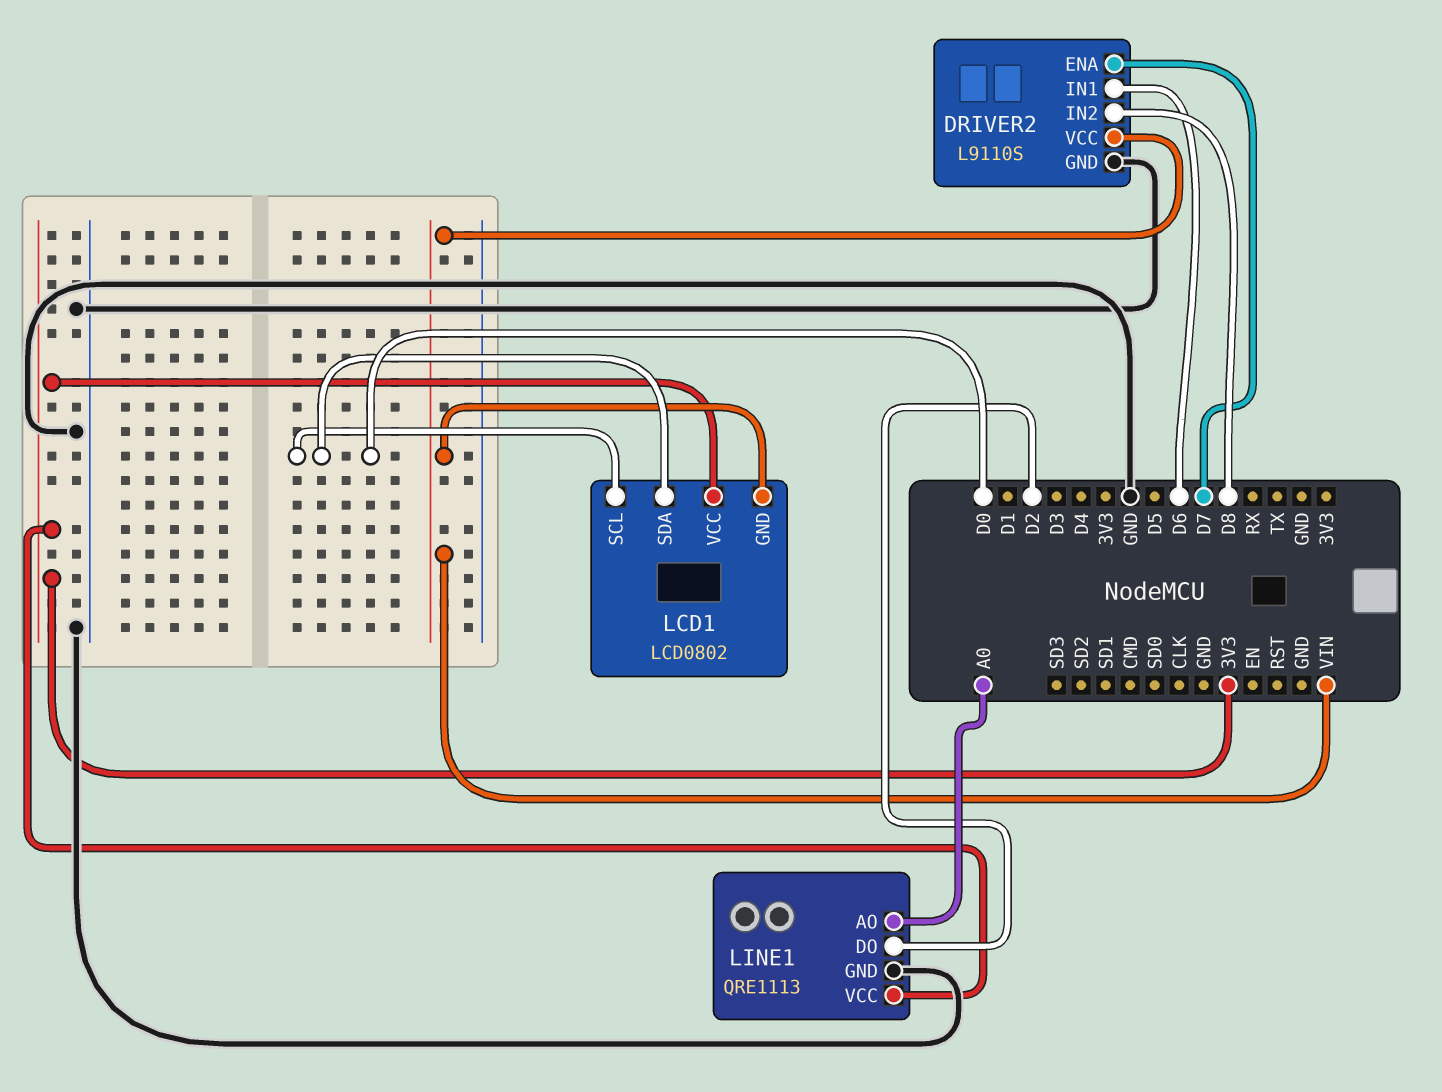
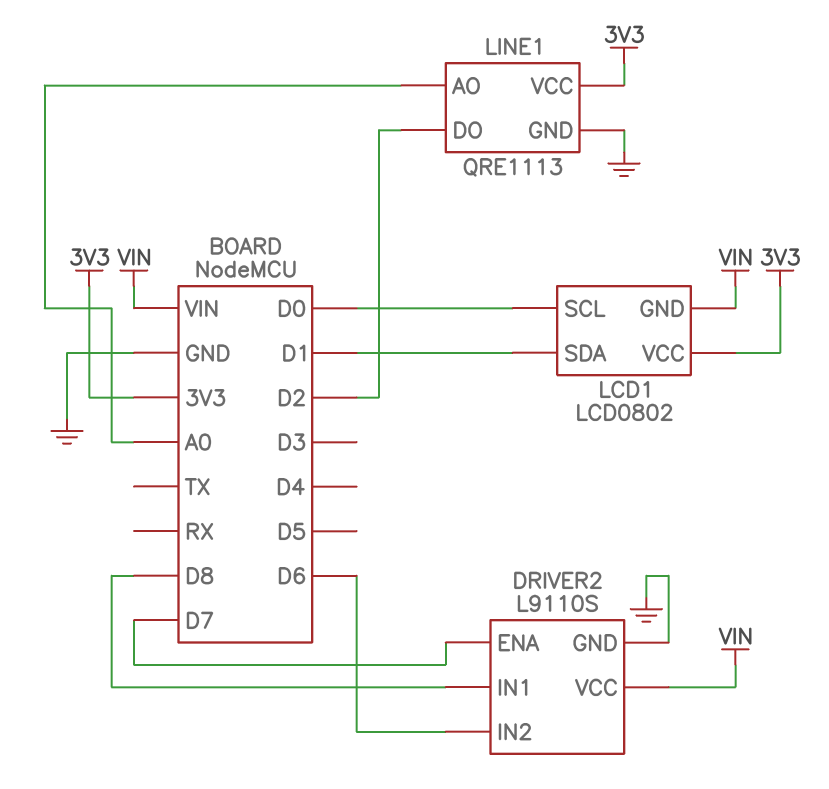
DRIVER2 pin IN1: D6 -> D8
DRIVER2 pin IN2: D8 -> D6
LCD1 pin SDA: D0 -> D1

